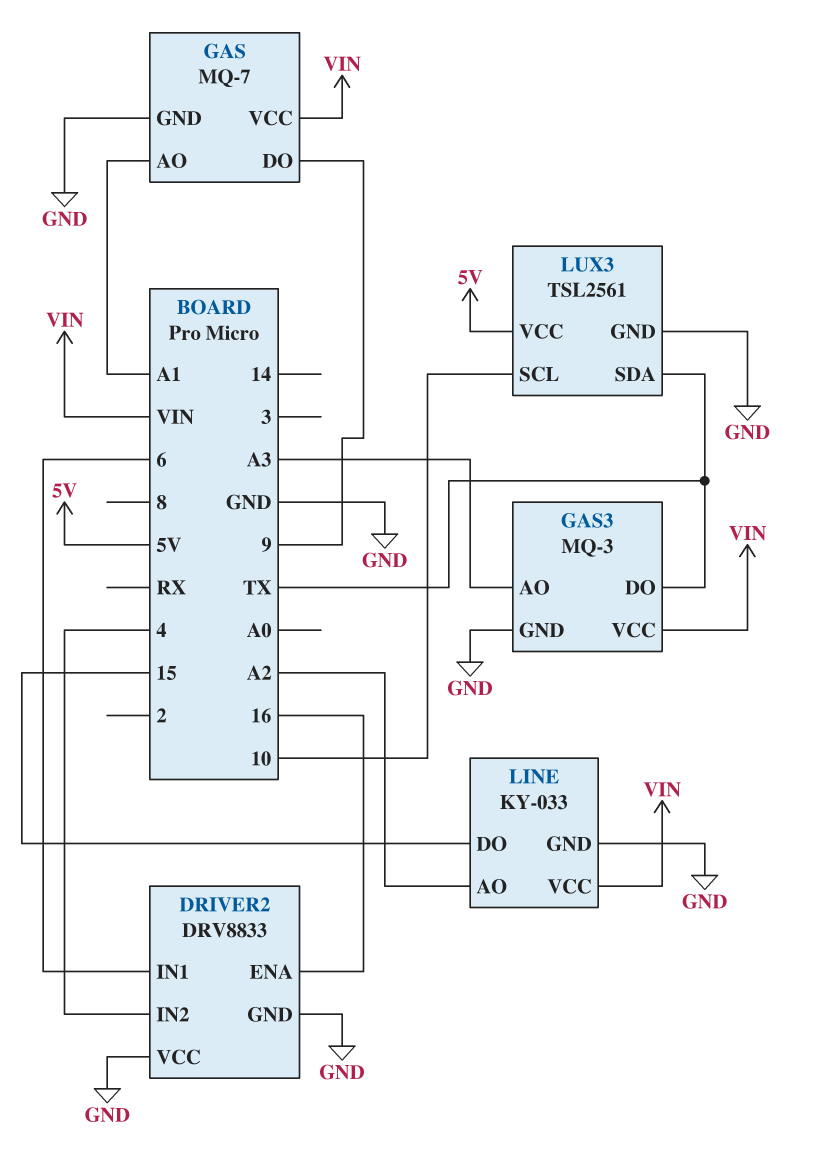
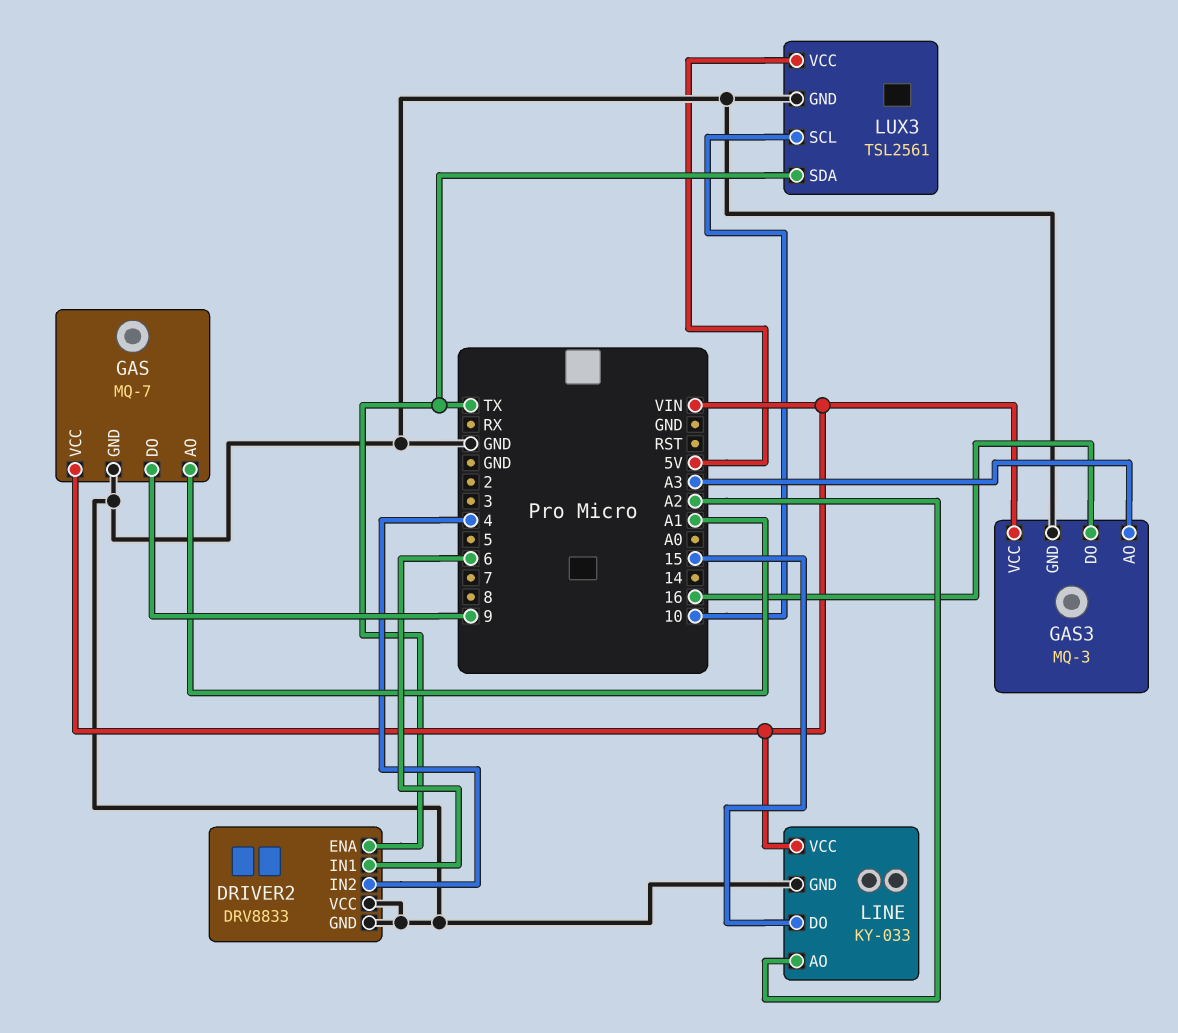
DRIVER2 pin ENA: 16 -> TX
GAS3 pin DO: TX -> 16

